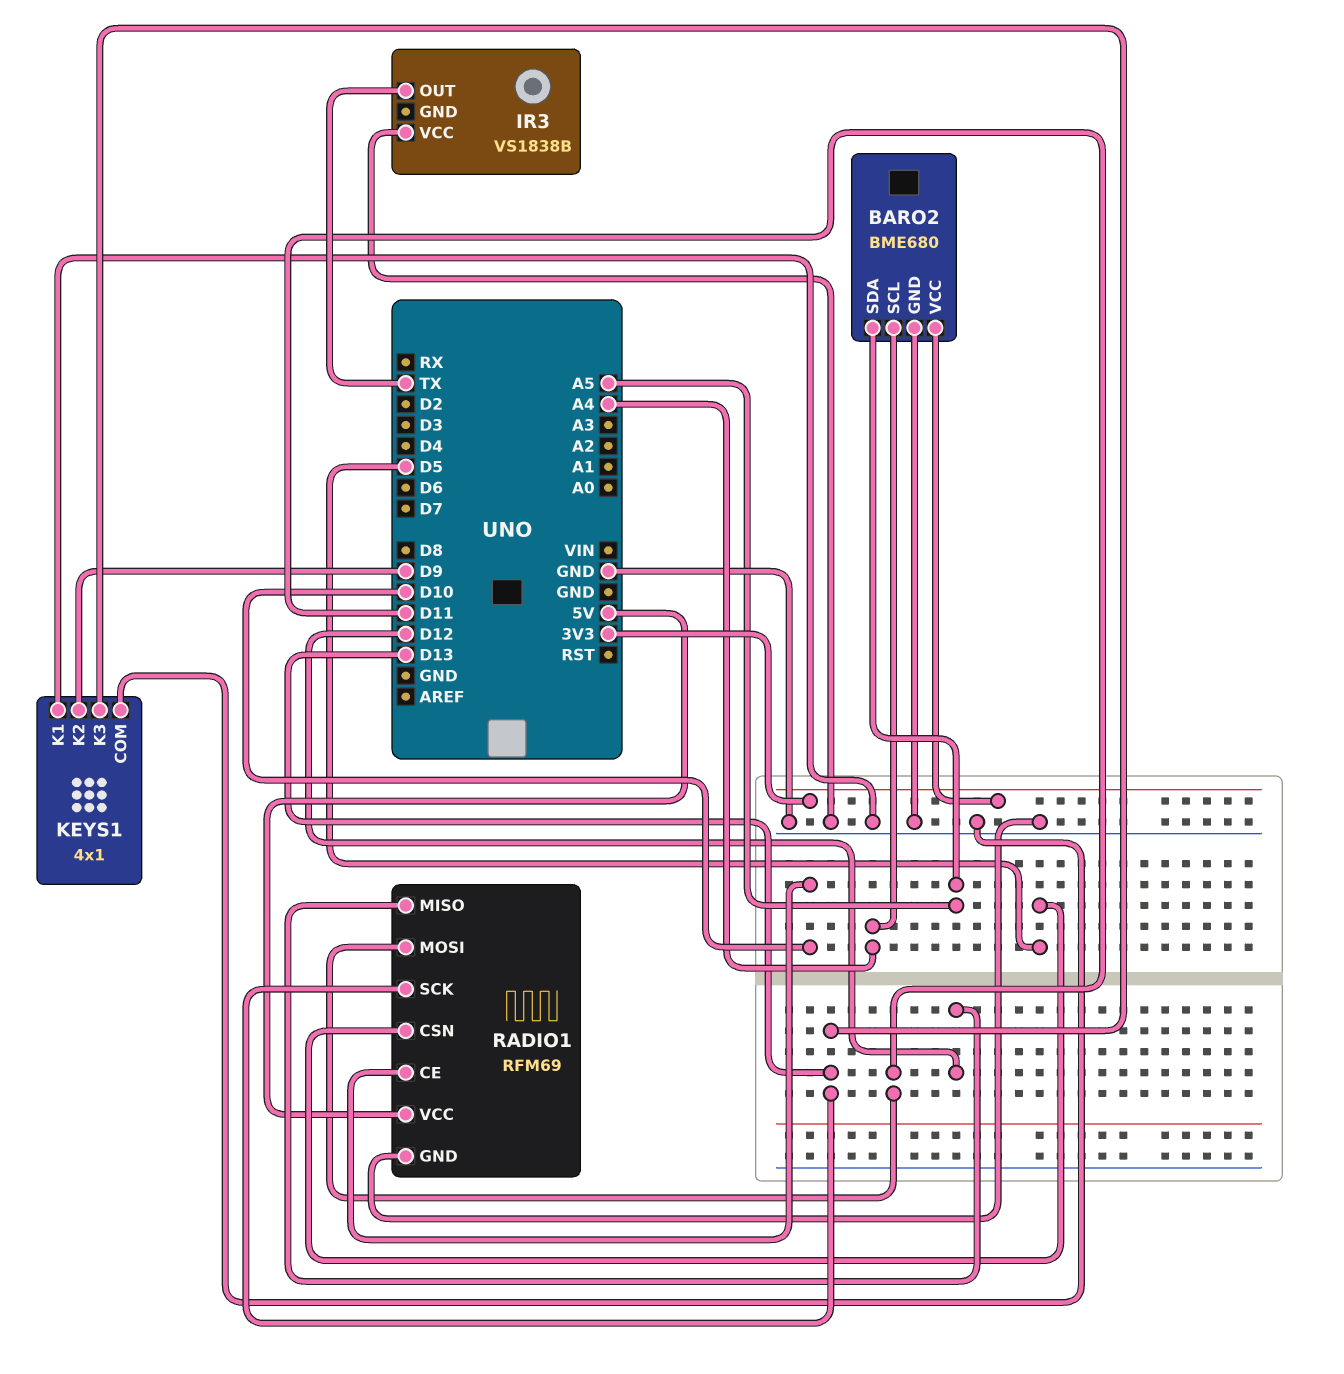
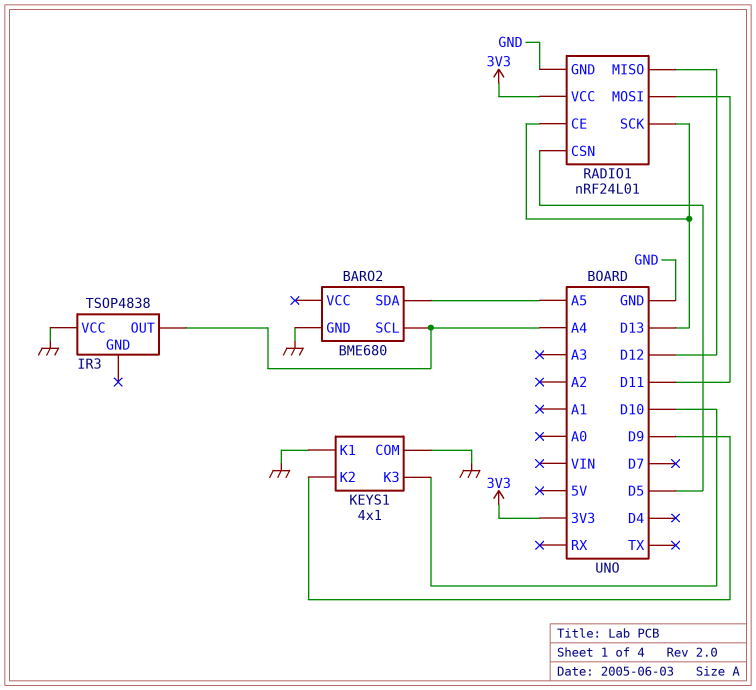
BARO2 pin VCC: 3V3 -> none
IR3: VS1838B -> TSOP4838
IR3 pin OUT: TX -> A4
KEYS1 pin K3: D13 -> D10
RADIO1: RFM69 -> nRF24L01
RADIO1 pin CE: D10 -> D13
RADIO1 pin VCC: 5V -> 3V3

